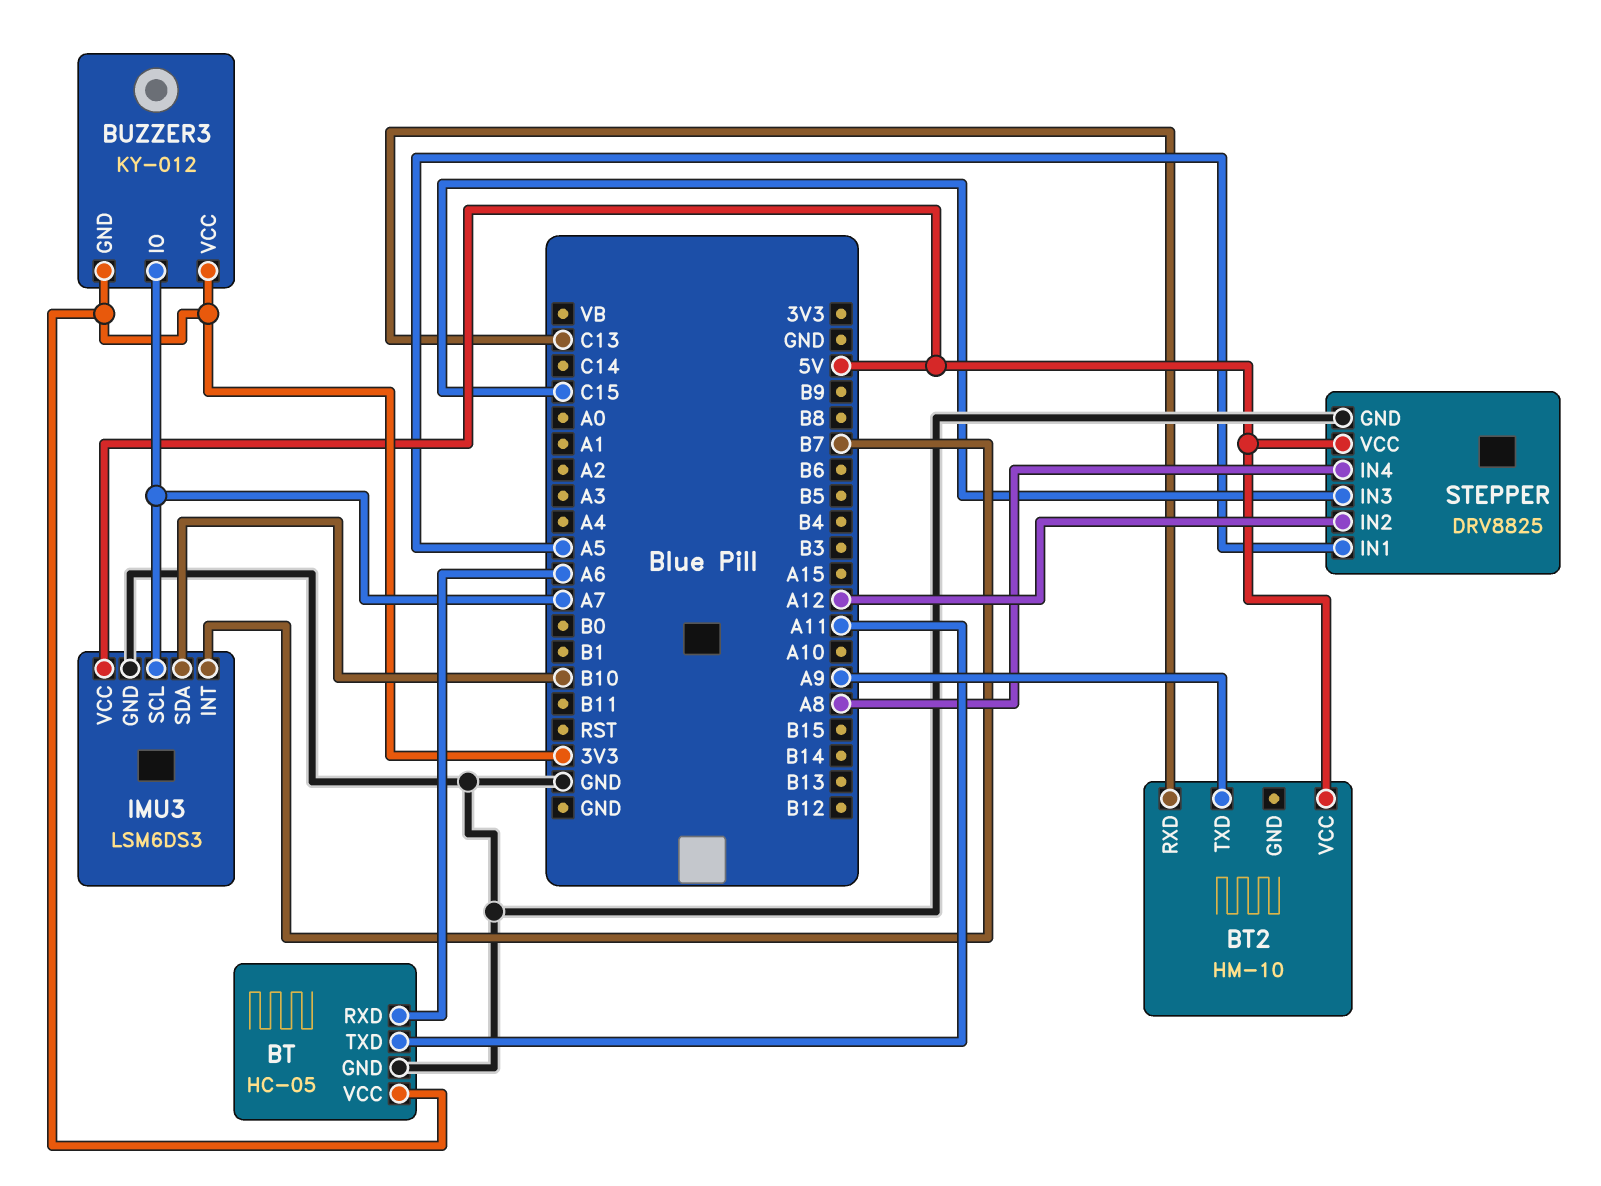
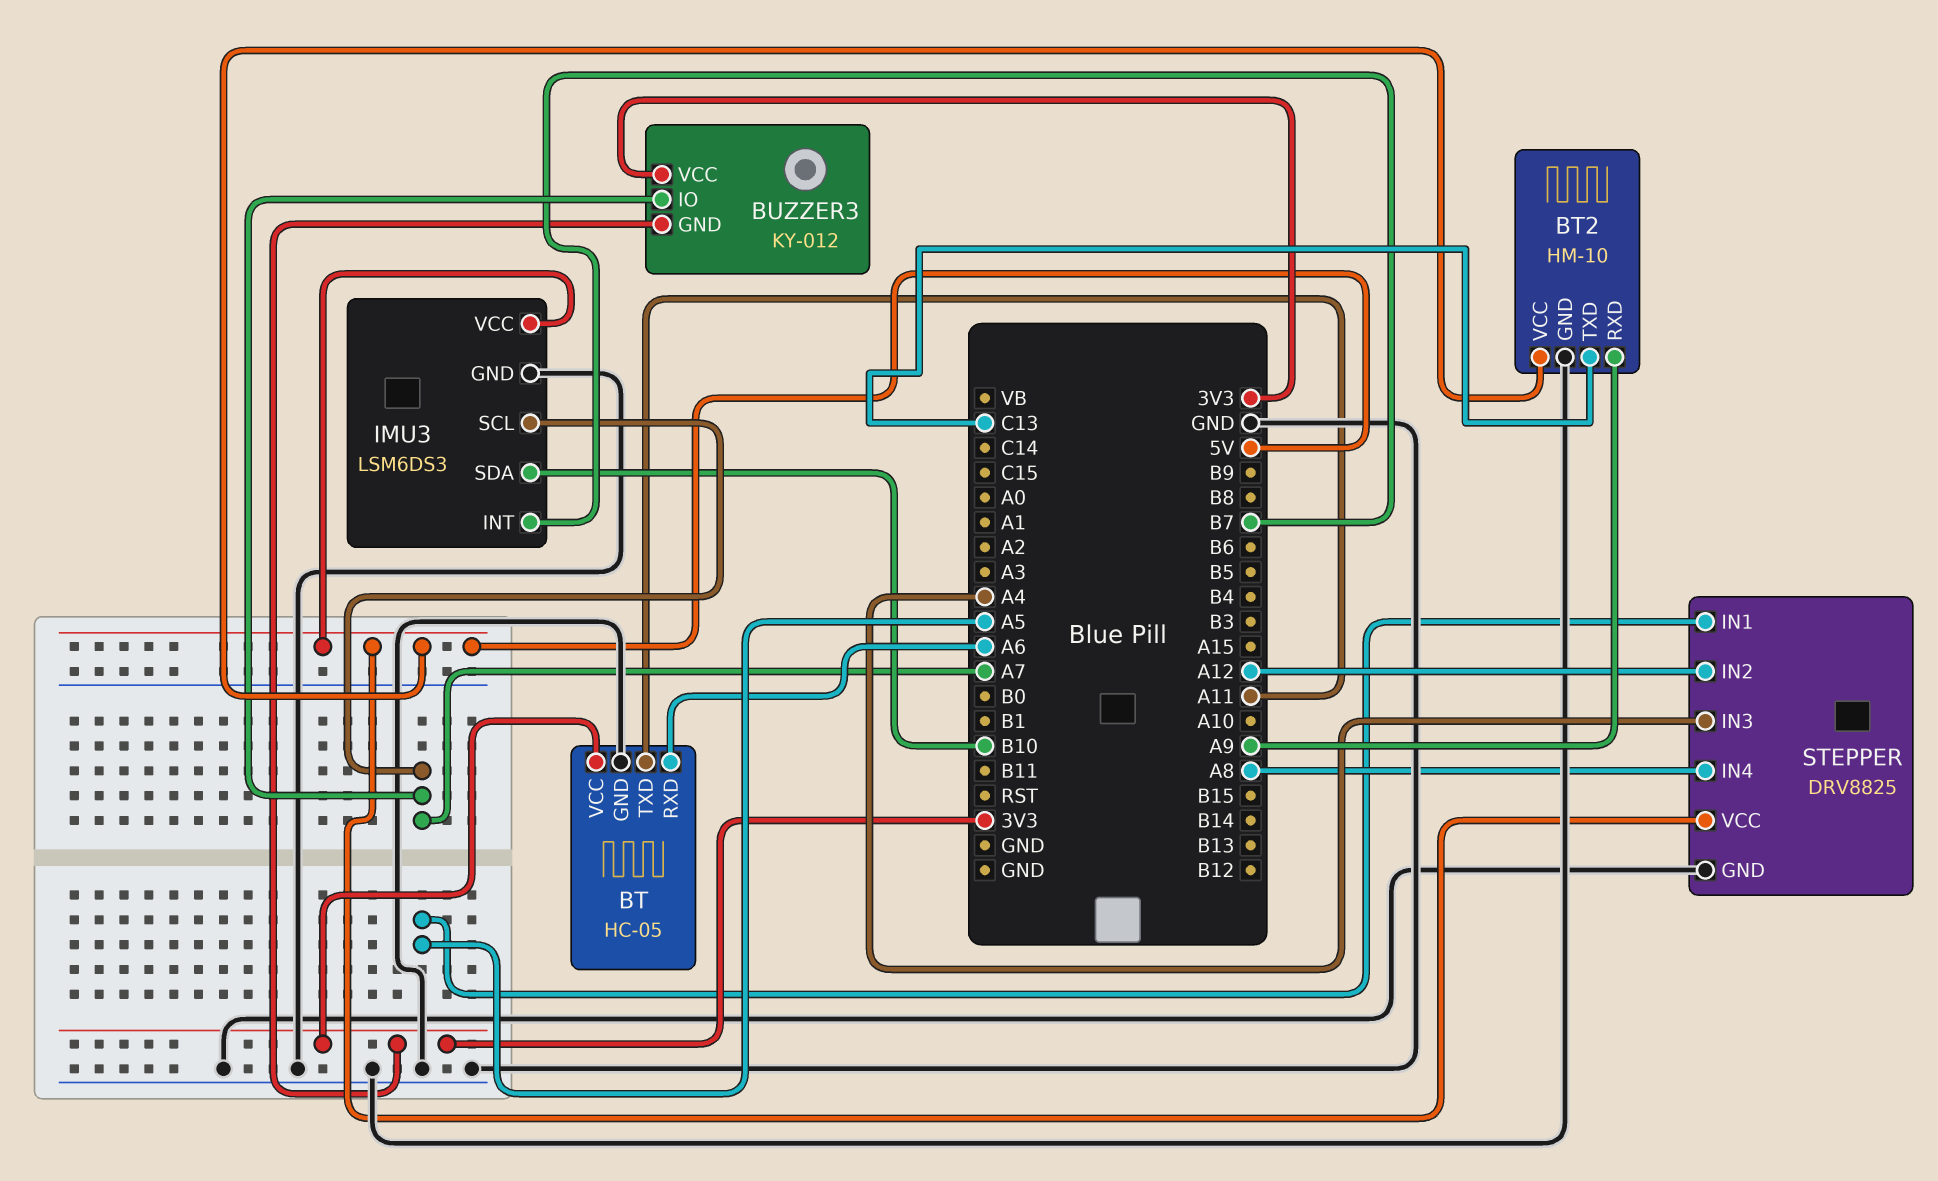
BT2 pin GND: none -> GND
BT2 pin RXD: C13 -> A9
BT2 pin TXD: A9 -> C13
STEPPER pin IN3: C15 -> A4

